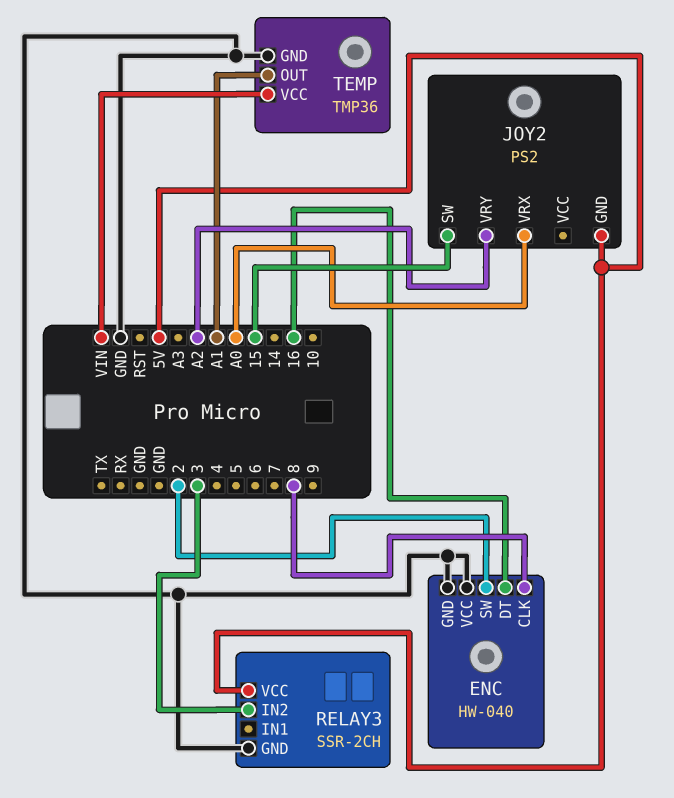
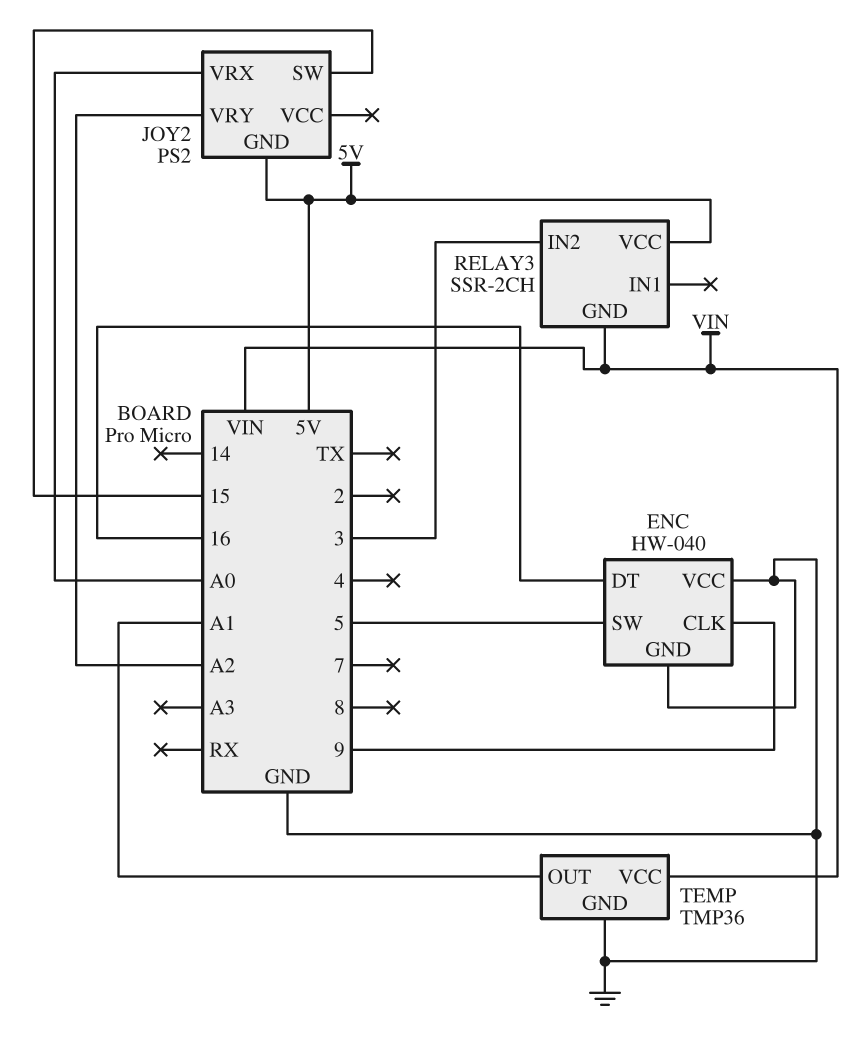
ENC pin CLK: 8 -> 9
ENC pin SW: 2 -> 5
RELAY3 pin GND: GND -> VIN

